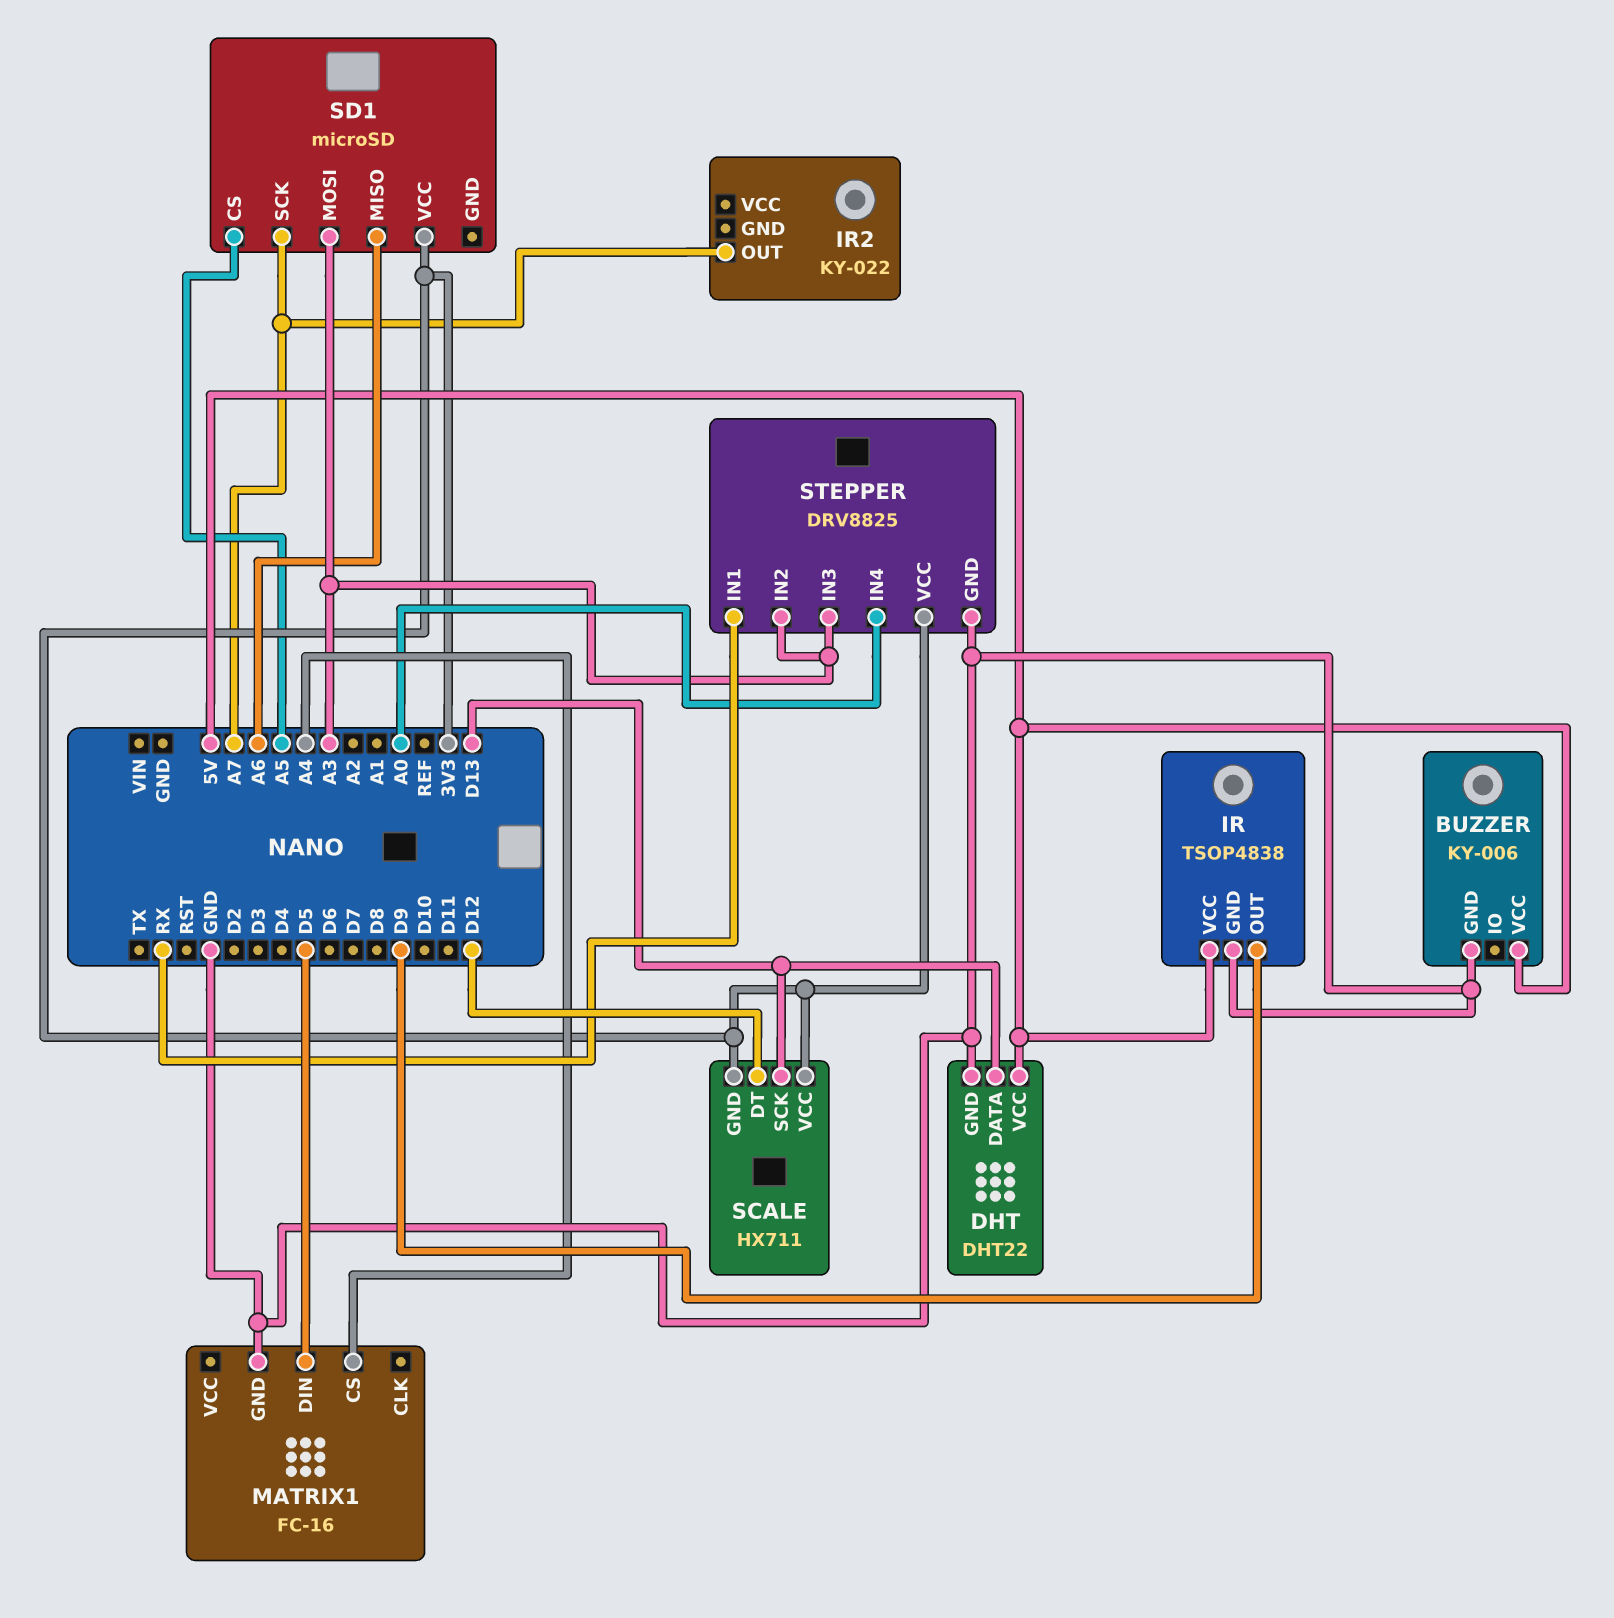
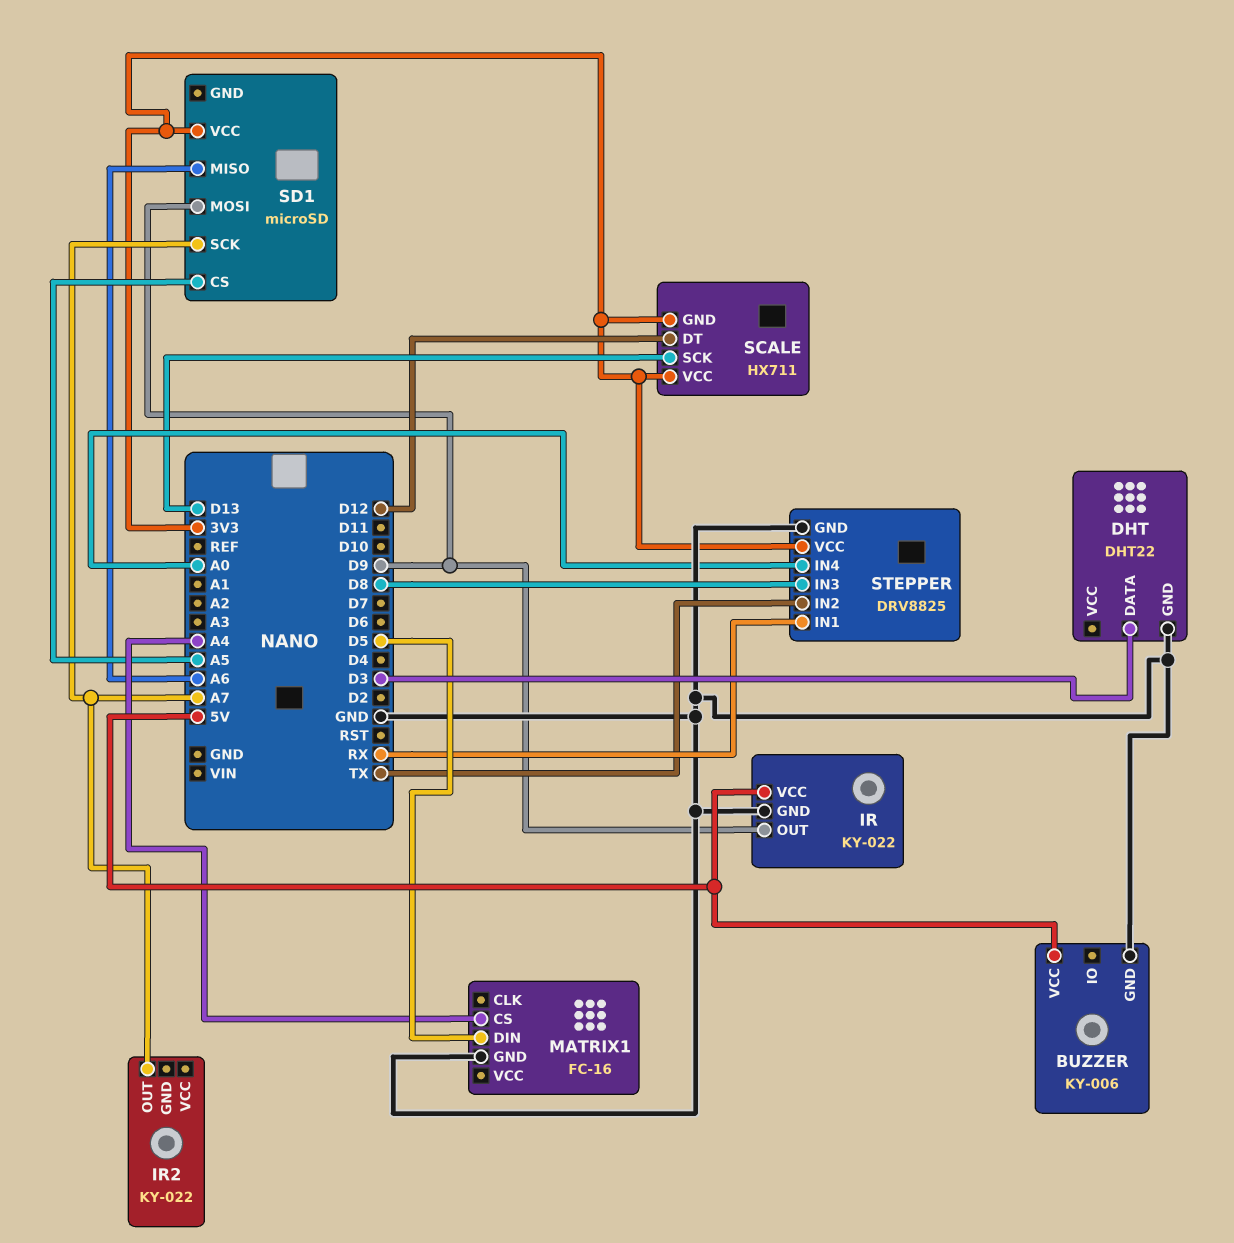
DHT pin DATA: D13 -> D3
DHT pin VCC: 5V -> none
IR: TSOP4838 -> KY-022
SD1 pin MOSI: A3 -> D9
STEPPER pin IN2: A3 -> TX
STEPPER pin IN3: A3 -> D8

